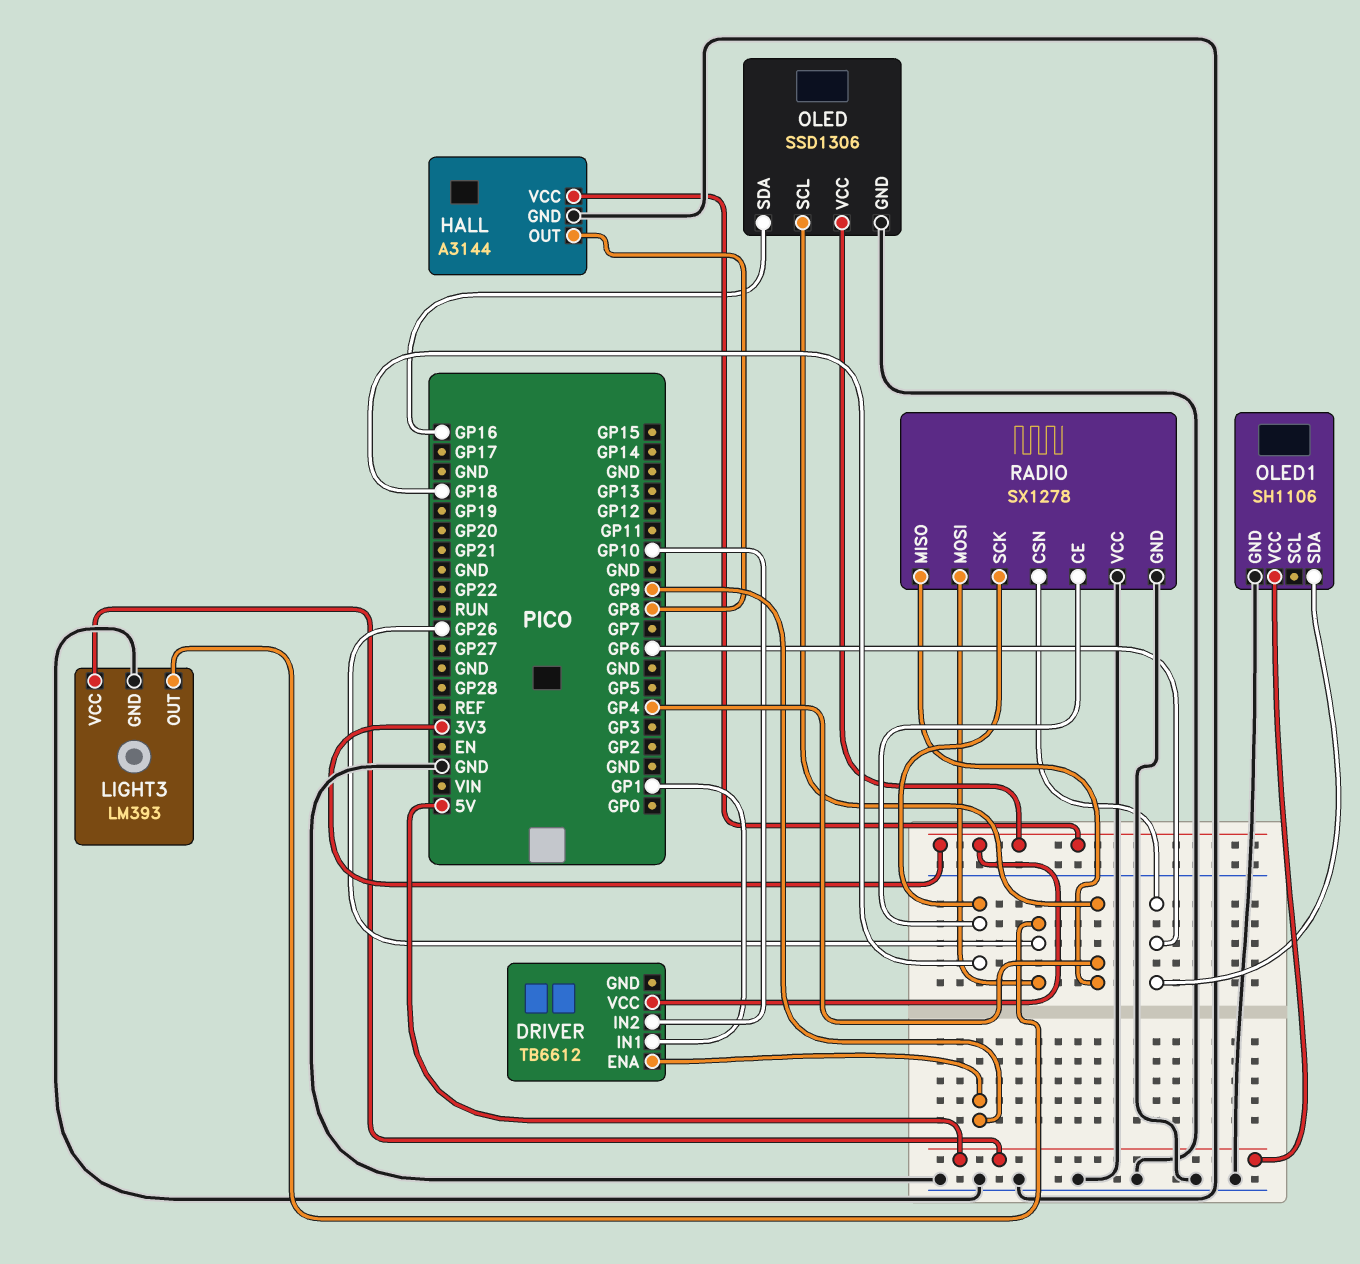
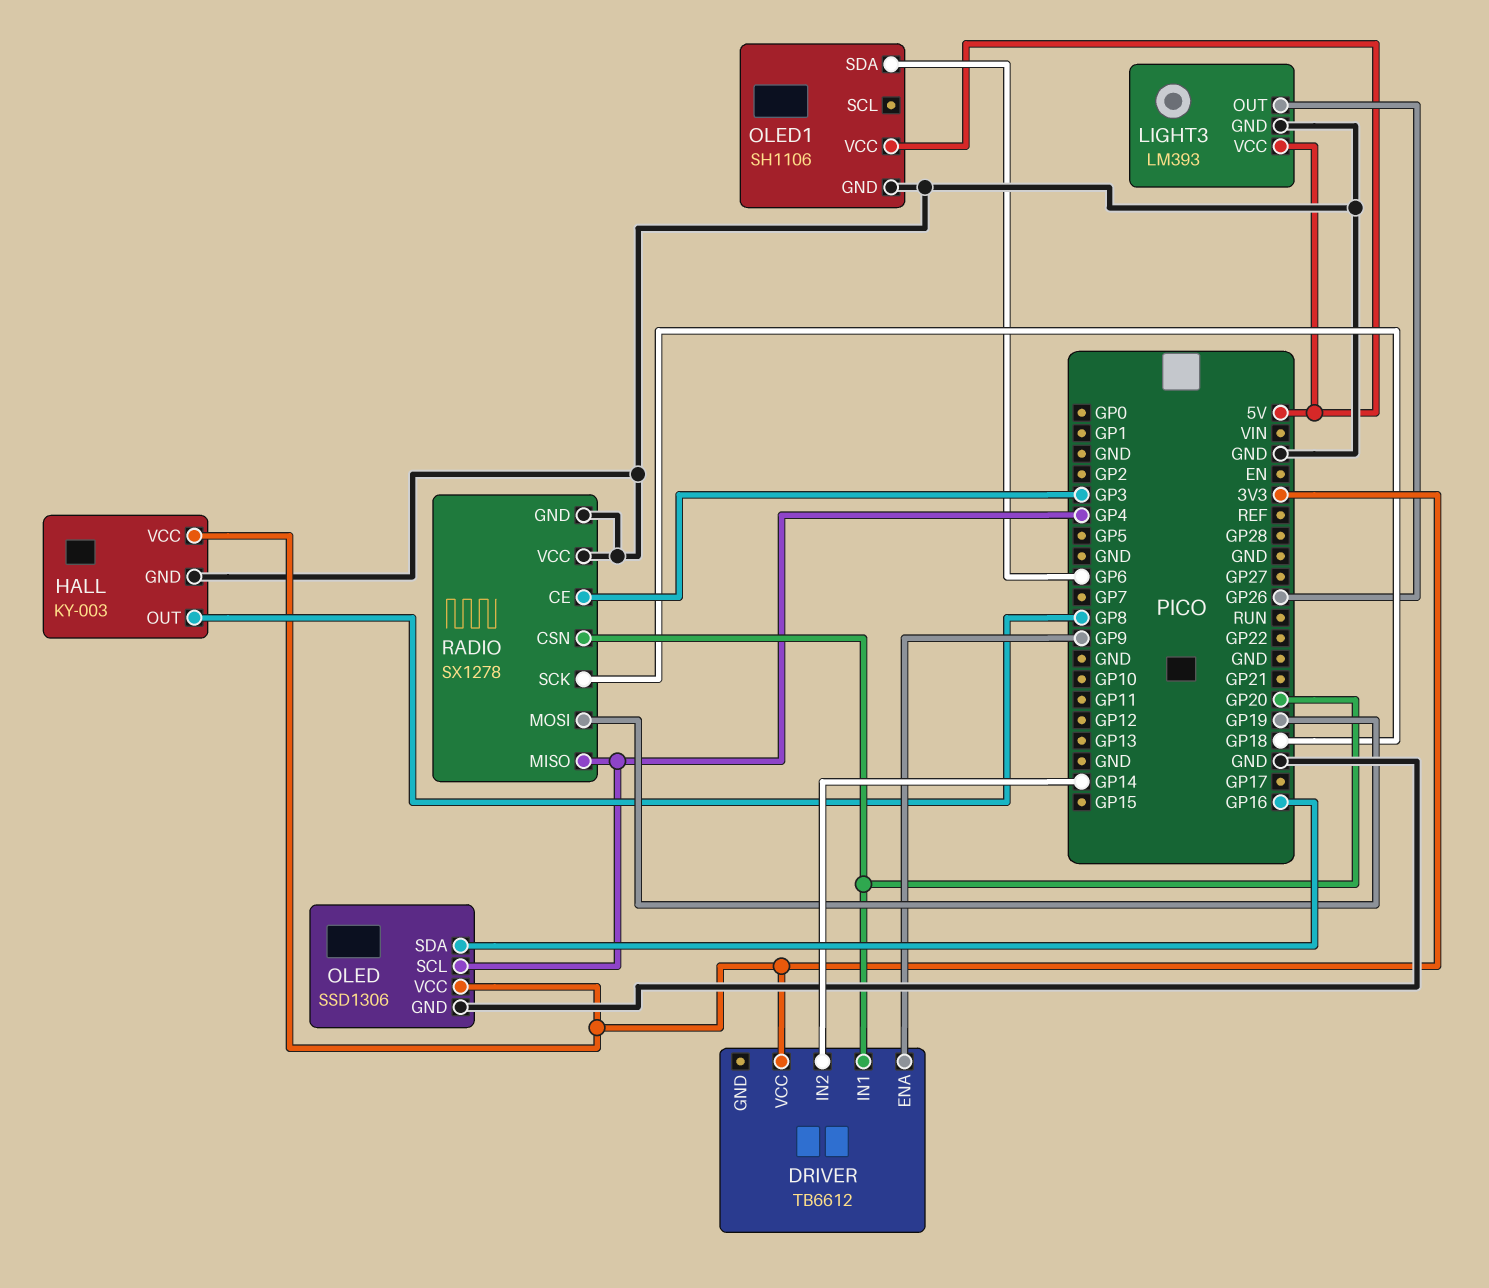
DRIVER pin IN1: GP1 -> GP20
DRIVER pin IN2: GP10 -> GP14
HALL: A3144 -> KY-003
RADIO pin CE: GP18 -> GP3
RADIO pin CSN: GP6 -> GP20
RADIO pin MOSI: GP26 -> GP19

